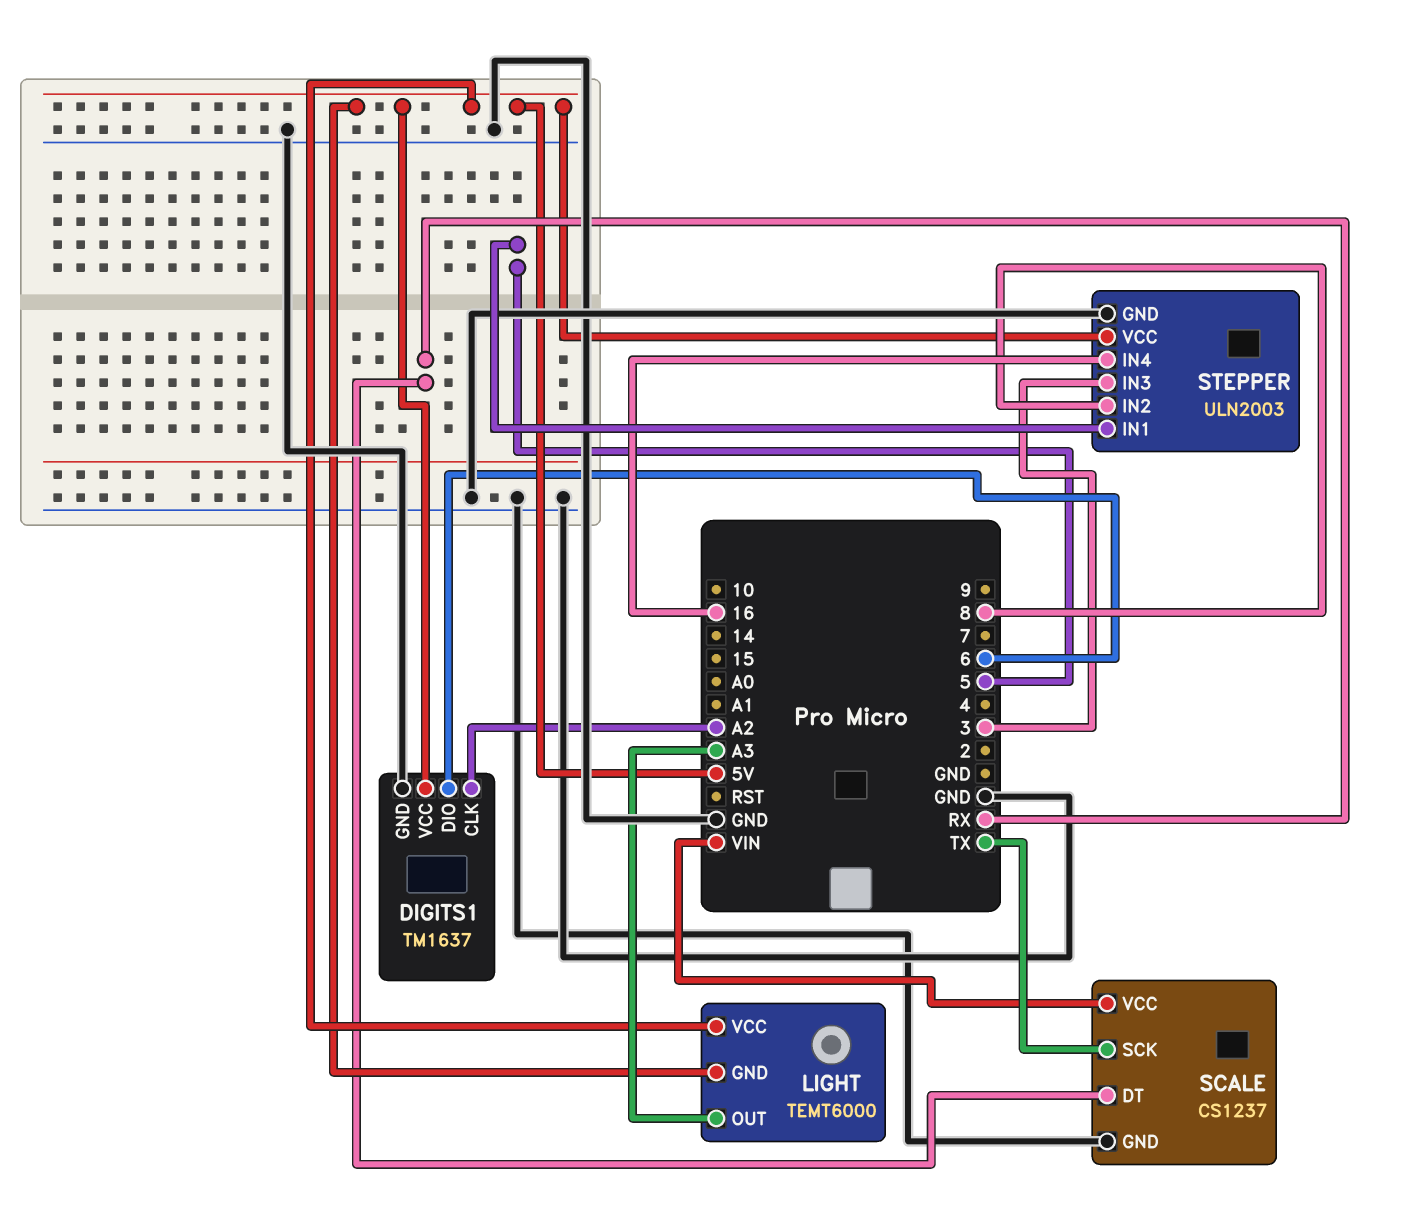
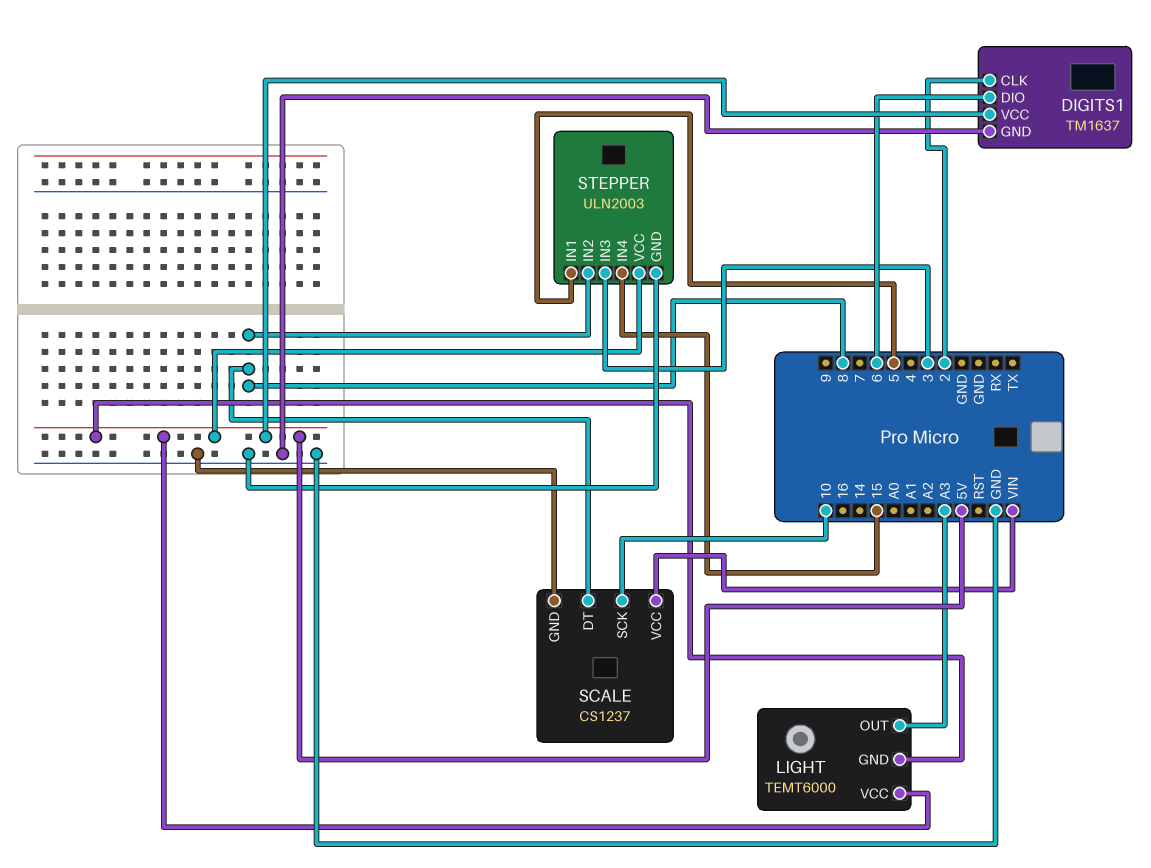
DIGITS1 pin CLK: A2 -> 2
SCALE pin DT: RX -> 8
SCALE pin SCK: TX -> 10
STEPPER pin IN4: 16 -> 15

